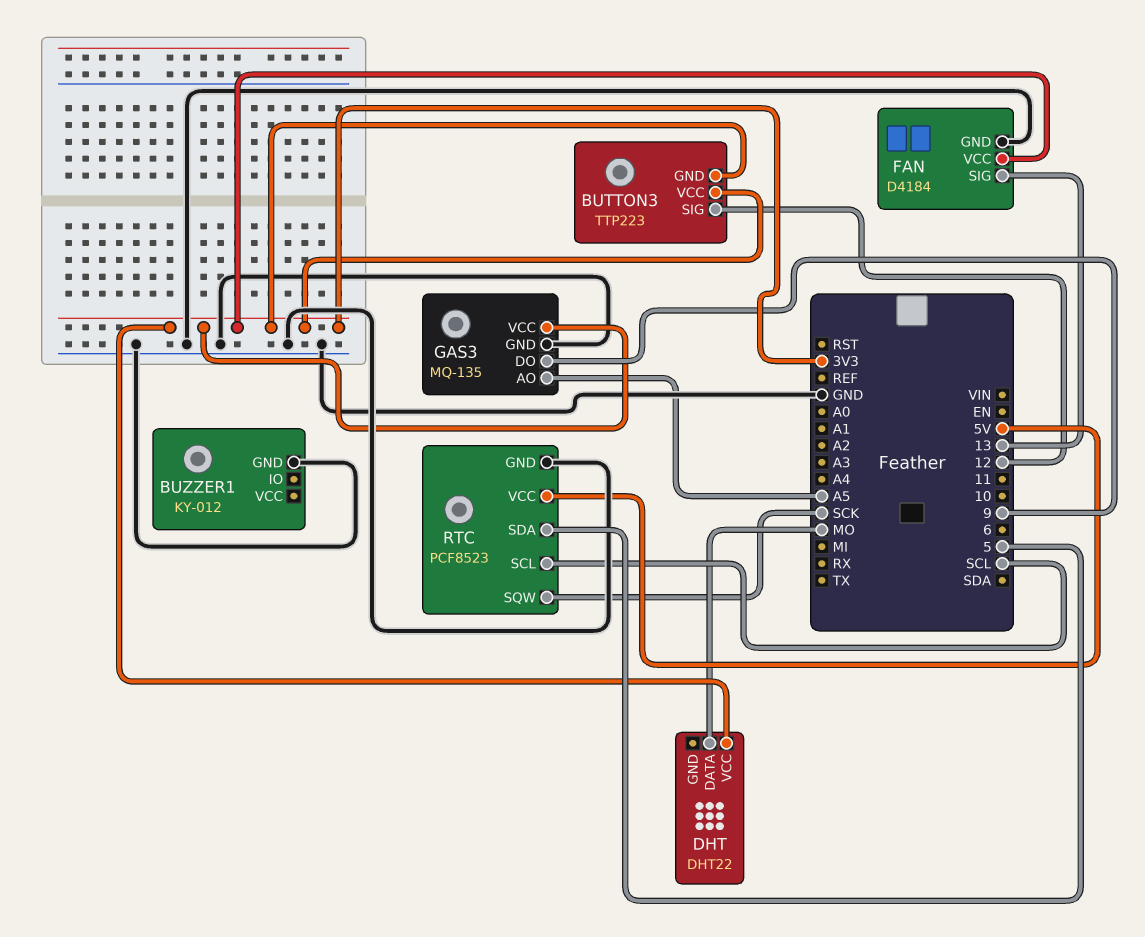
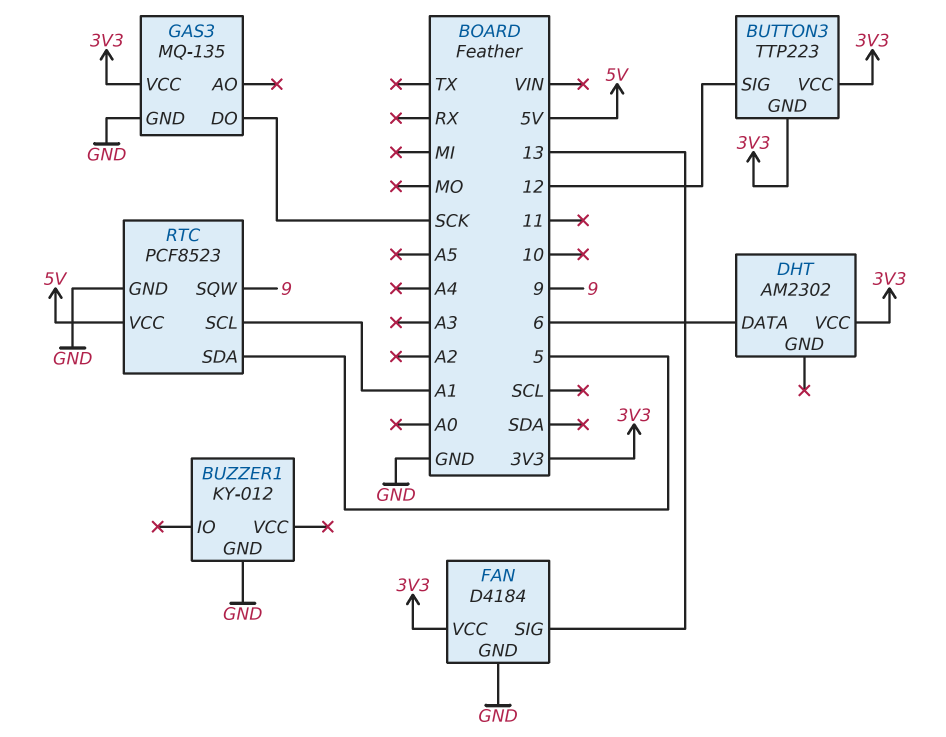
DHT: DHT22 -> AM2302
DHT pin DATA: MO -> 6
GAS3 pin AO: A5 -> none
GAS3 pin DO: 9 -> SCK
RTC pin SCL: SCL -> A1
RTC pin SQW: SCK -> 9

